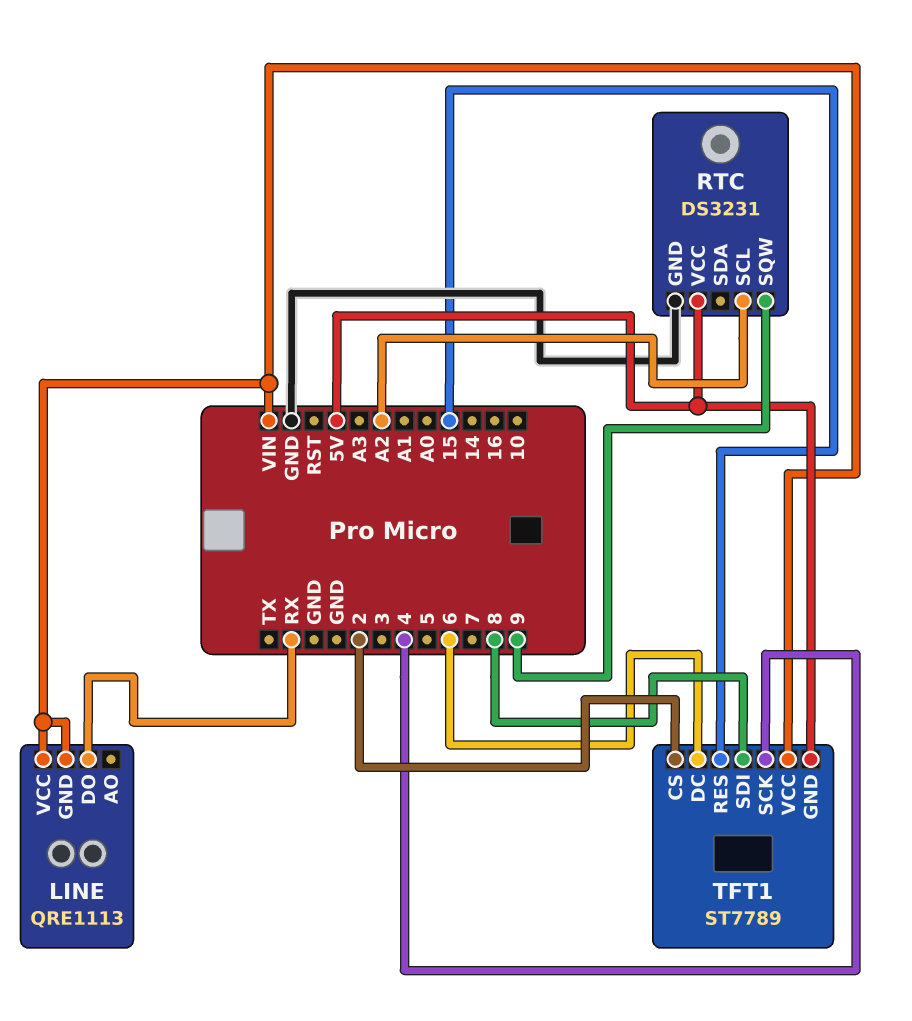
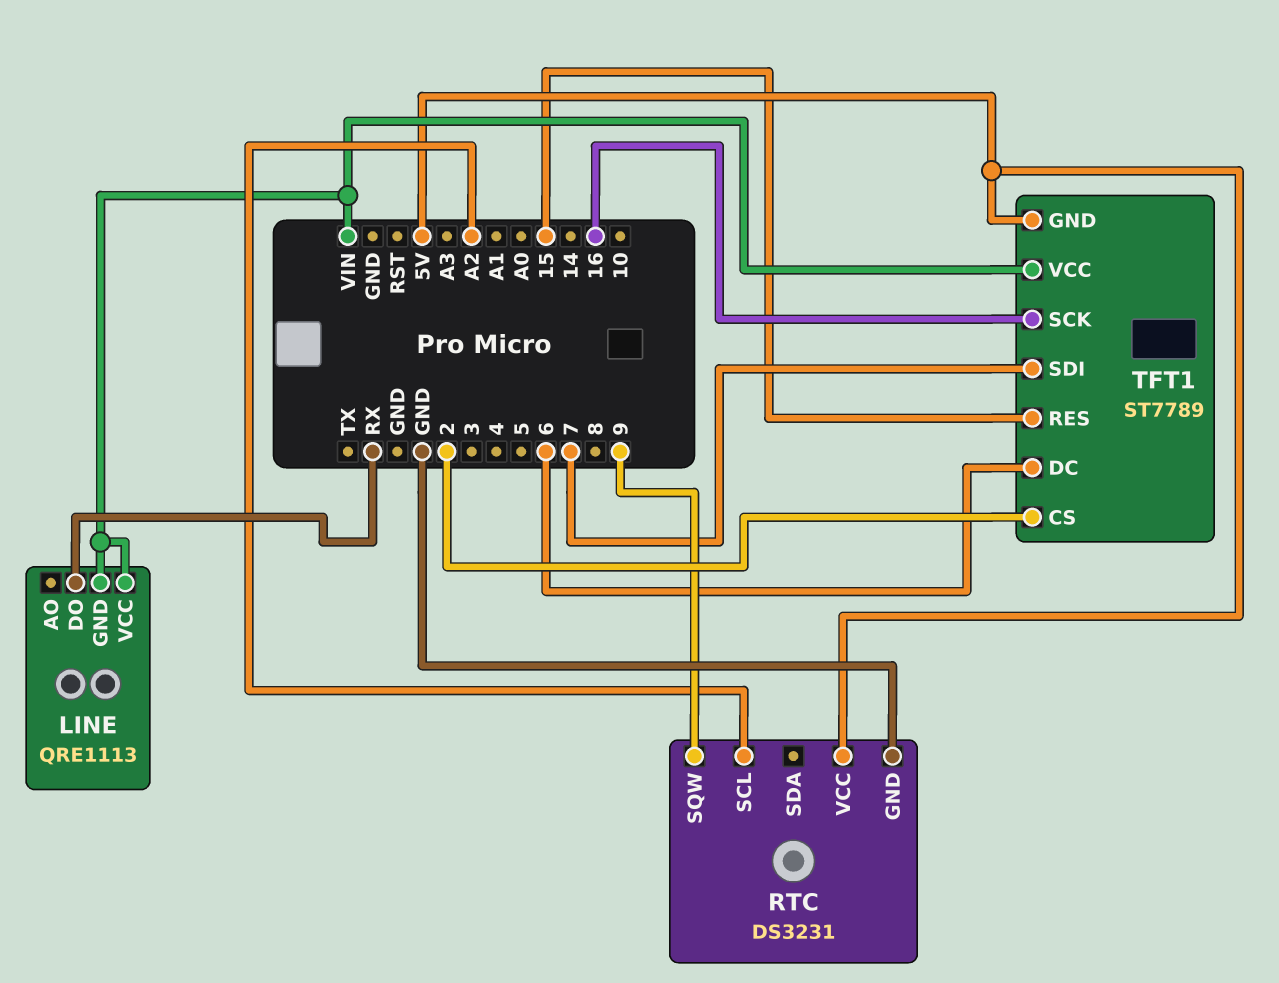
TFT1 pin SCK: 4 -> 16
TFT1 pin SDI: 8 -> 7

